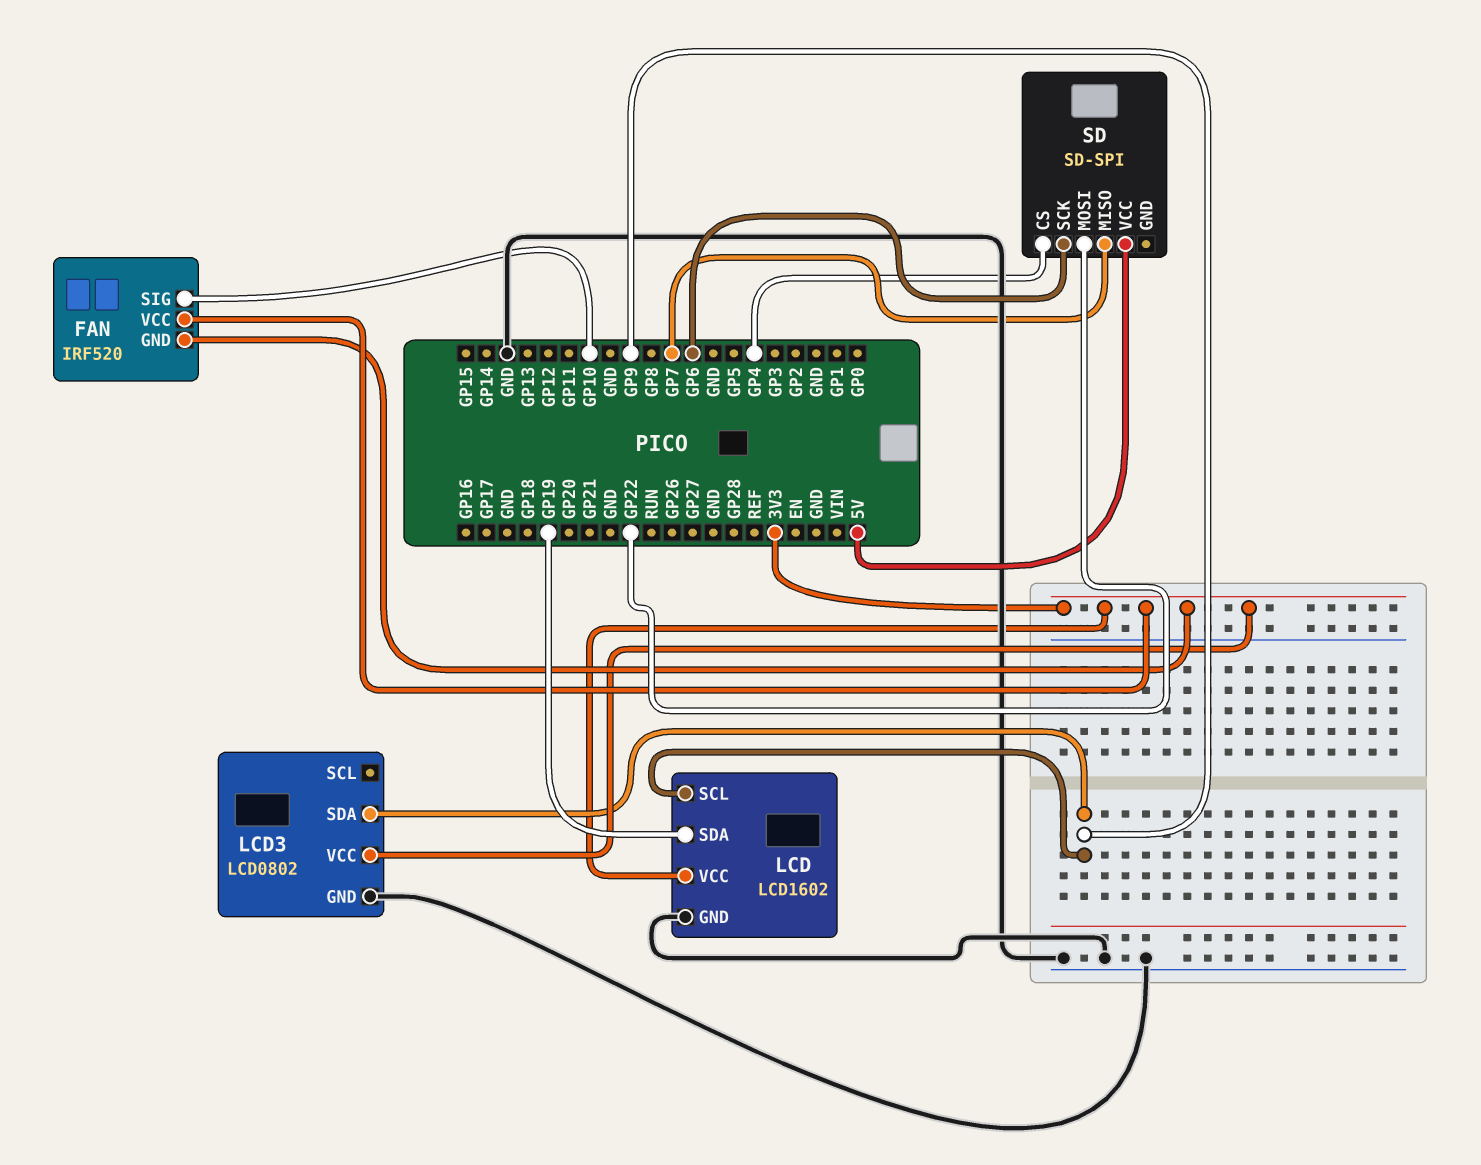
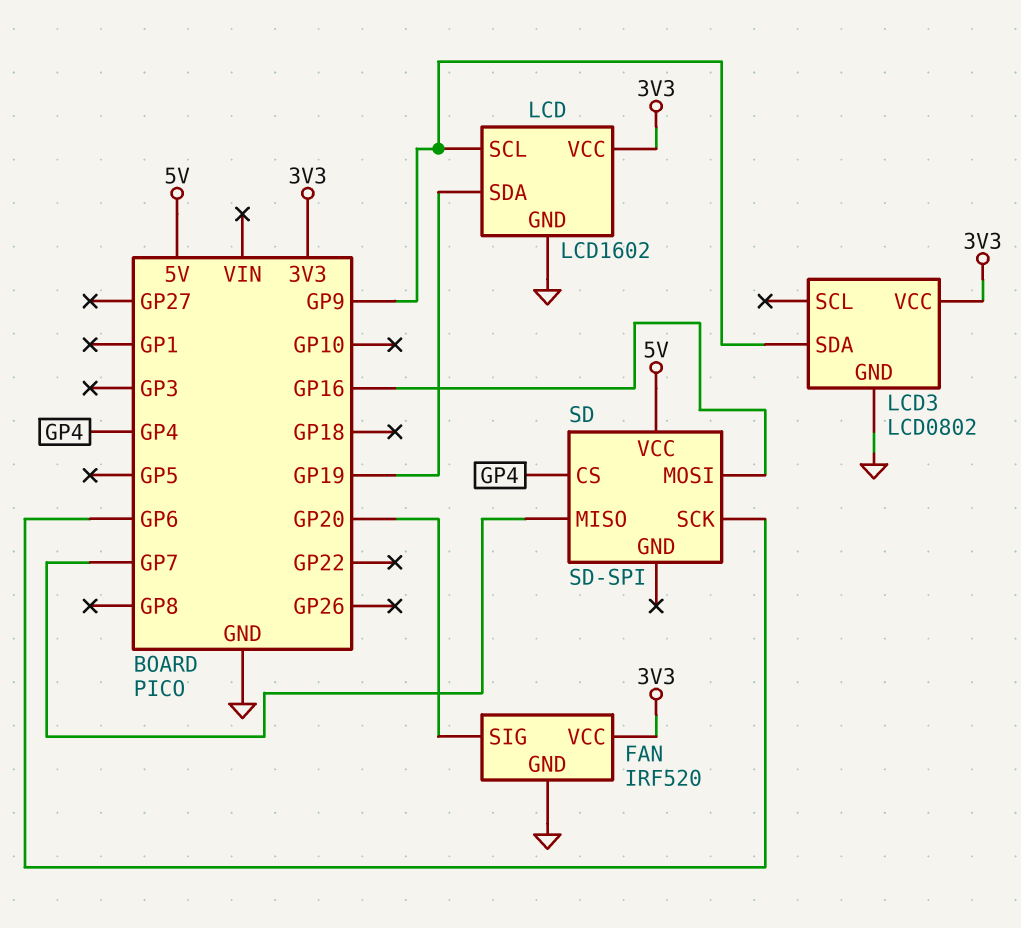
FAN pin GND: 3V3 -> GND
FAN pin SIG: GP10 -> GP20
SD pin MOSI: GP22 -> GP16

